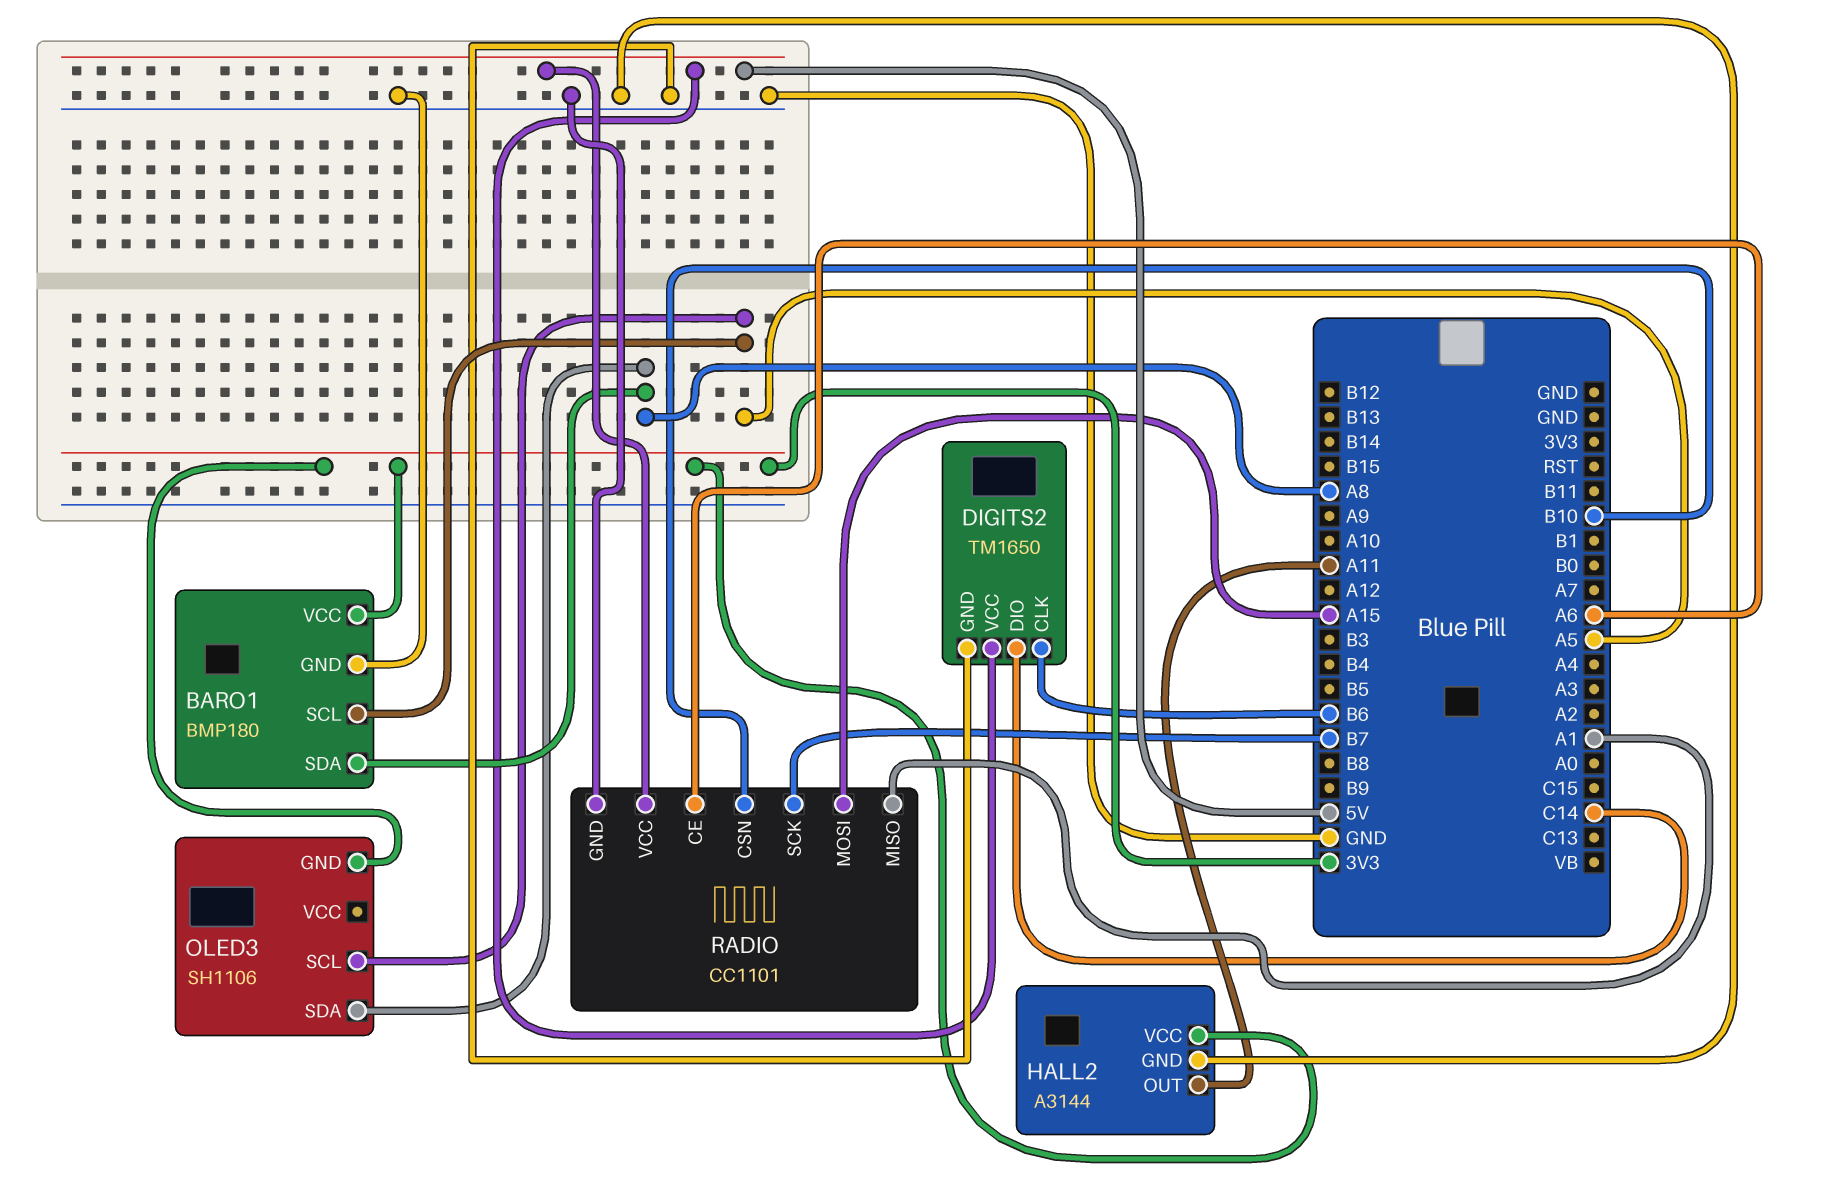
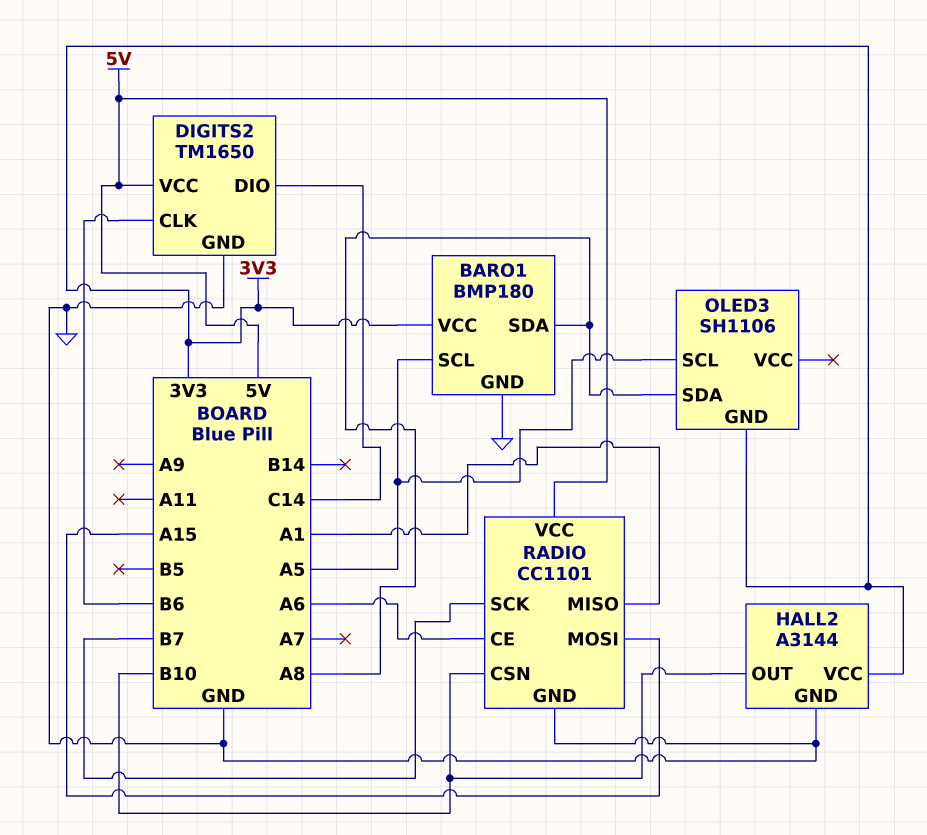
HALL2 pin OUT: A11 -> B10

